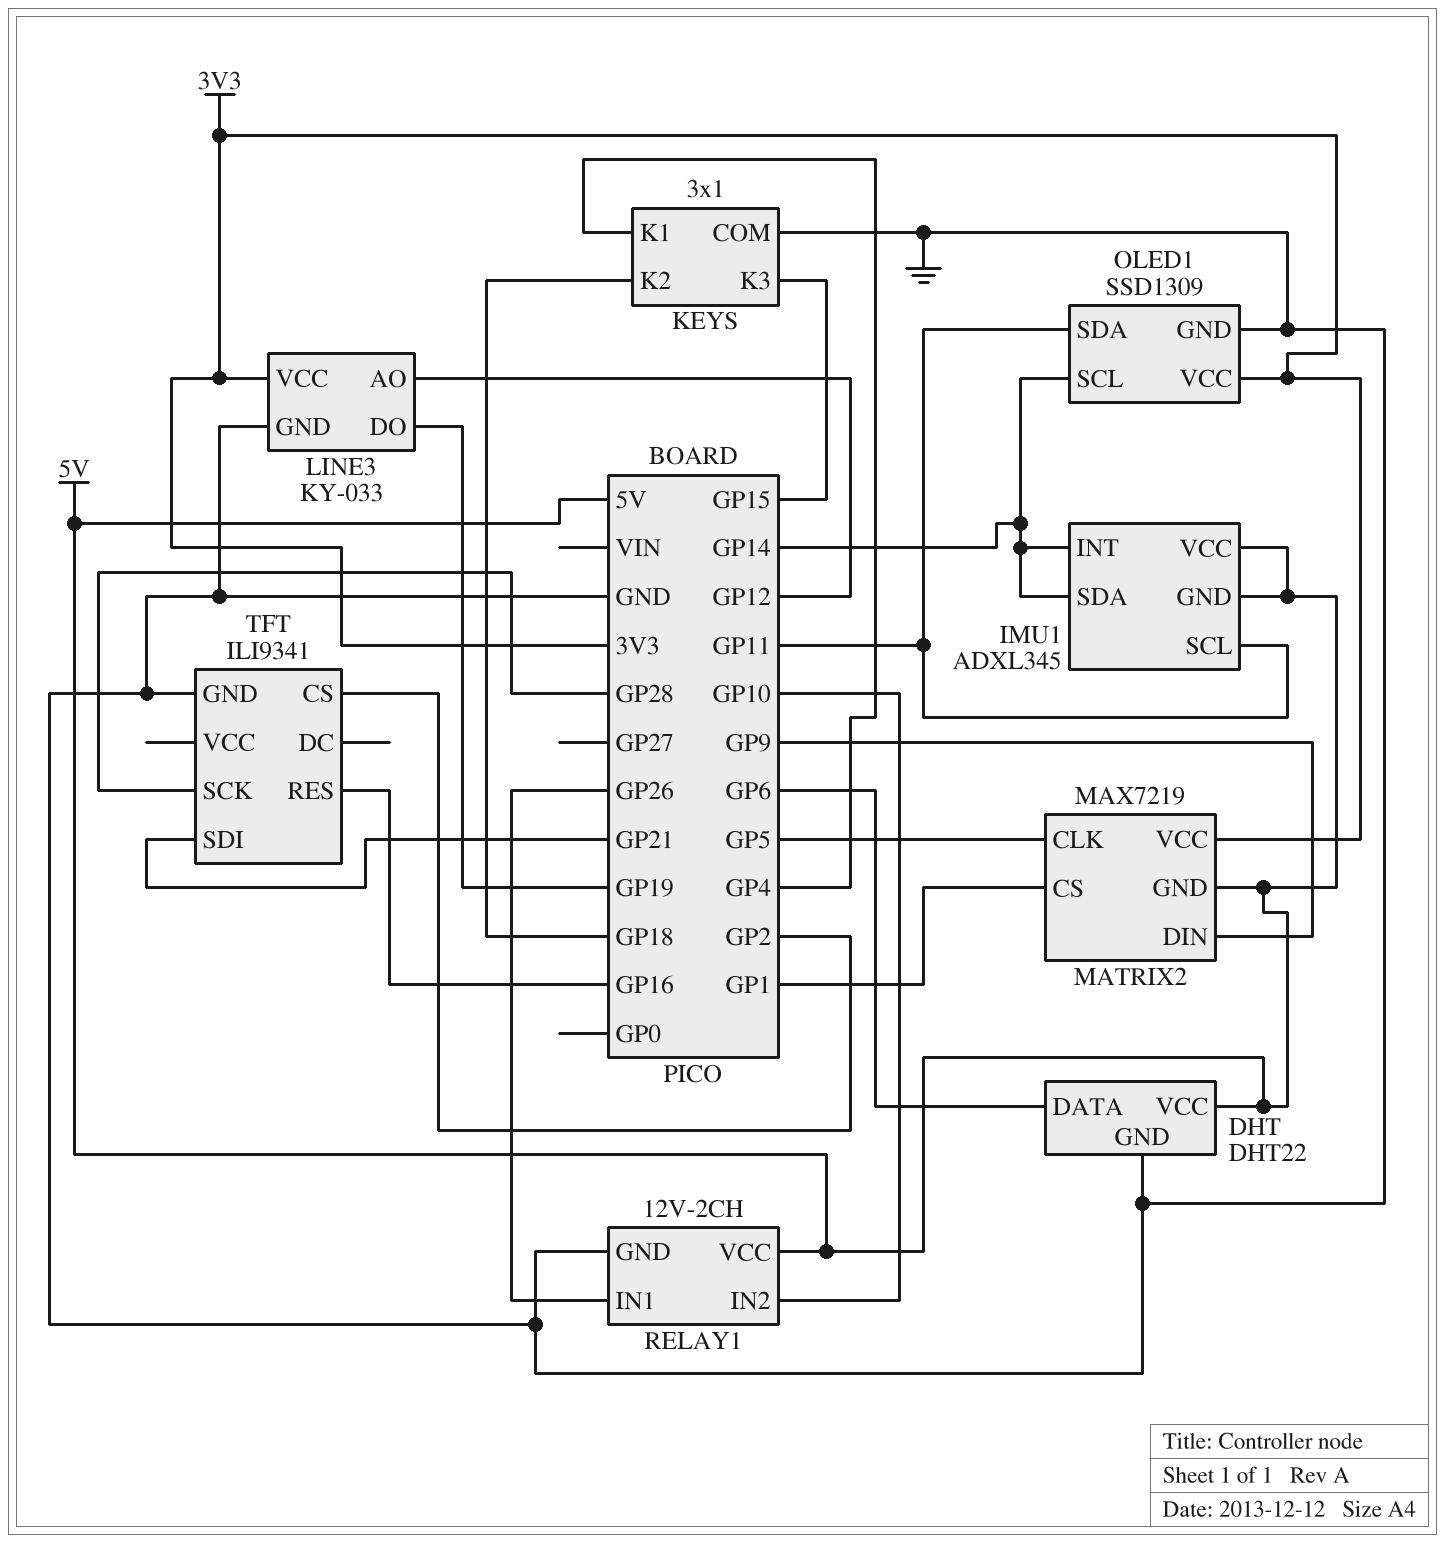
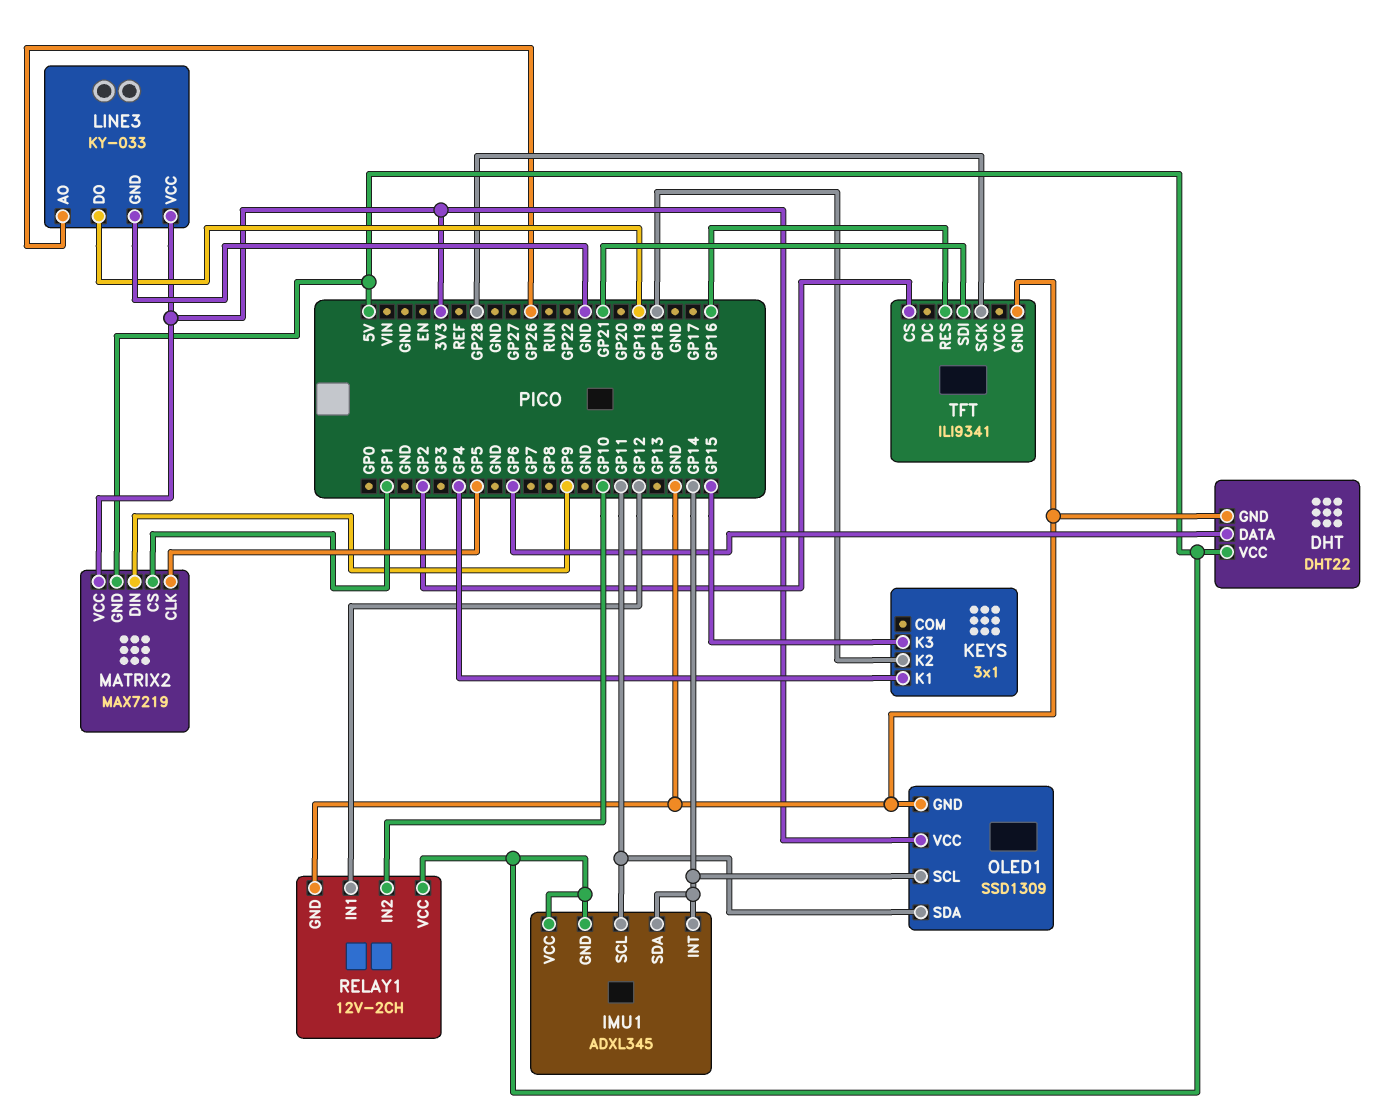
KEYS pin COM: GND -> none
LINE3 pin AO: GP12 -> GP26
RELAY1 pin IN1: GP26 -> GP12

